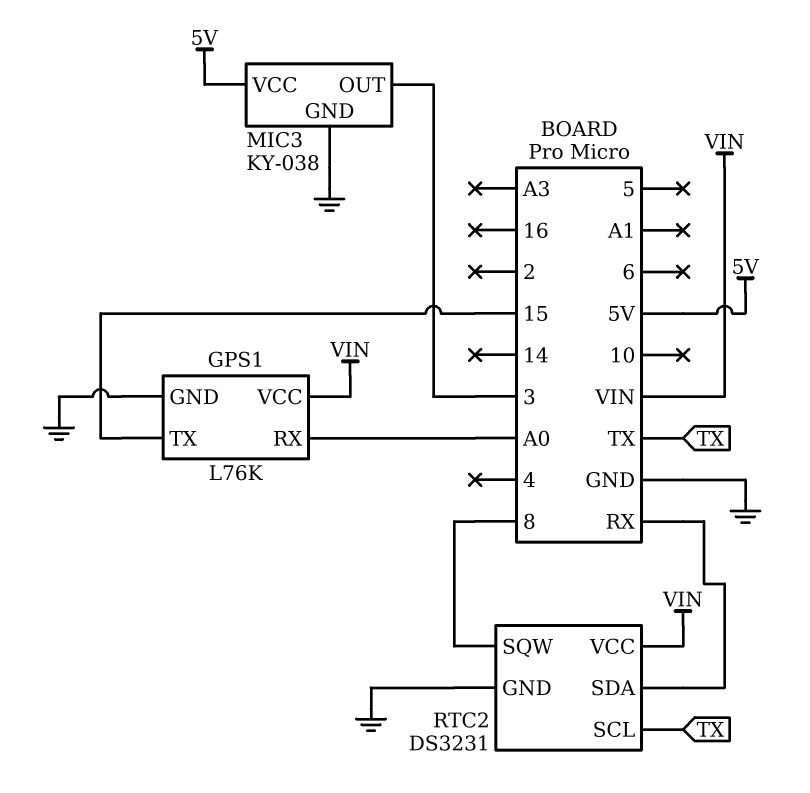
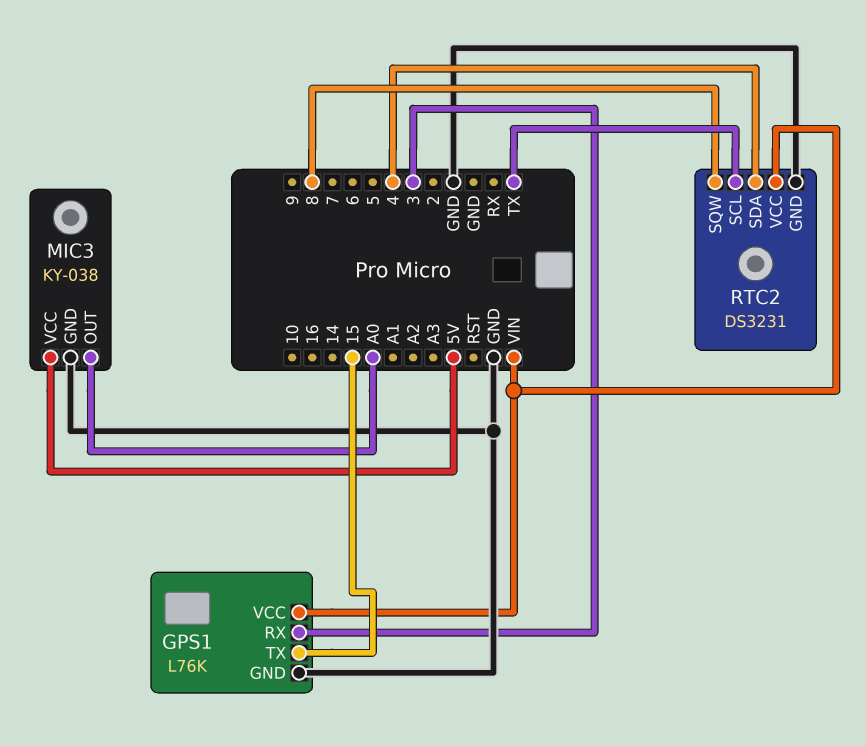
GPS1 pin RX: A0 -> 3
MIC3 pin OUT: 3 -> A0
RTC2 pin SDA: RX -> 4

